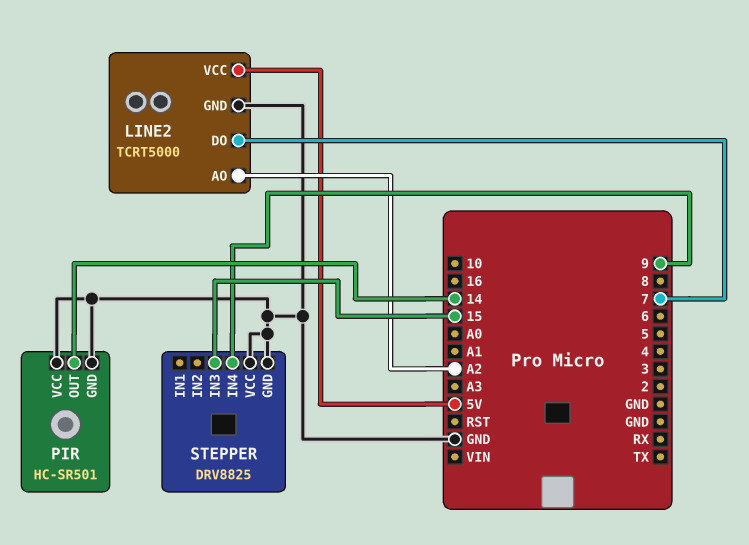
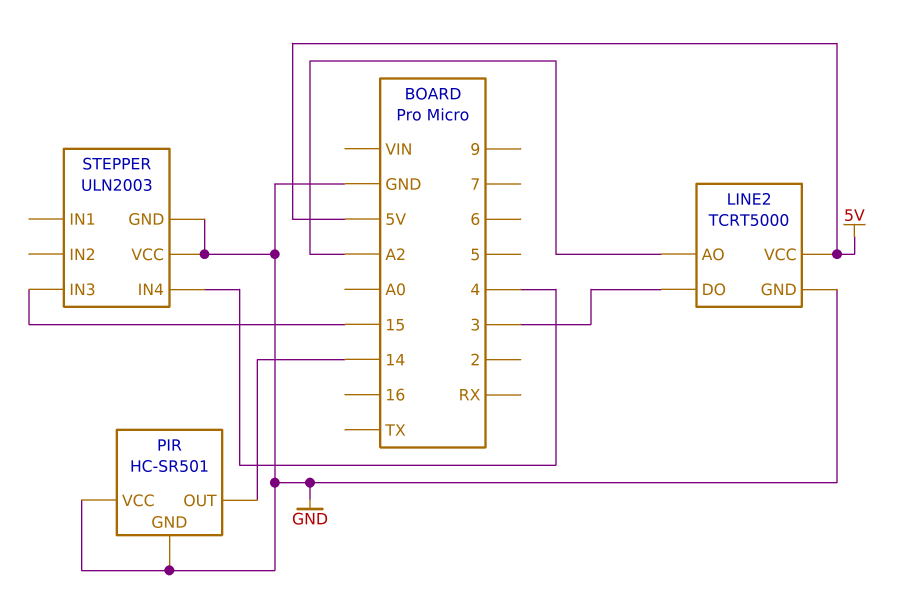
LINE2 pin DO: 7 -> 3
STEPPER: DRV8825 -> ULN2003
STEPPER pin IN4: 9 -> 4

